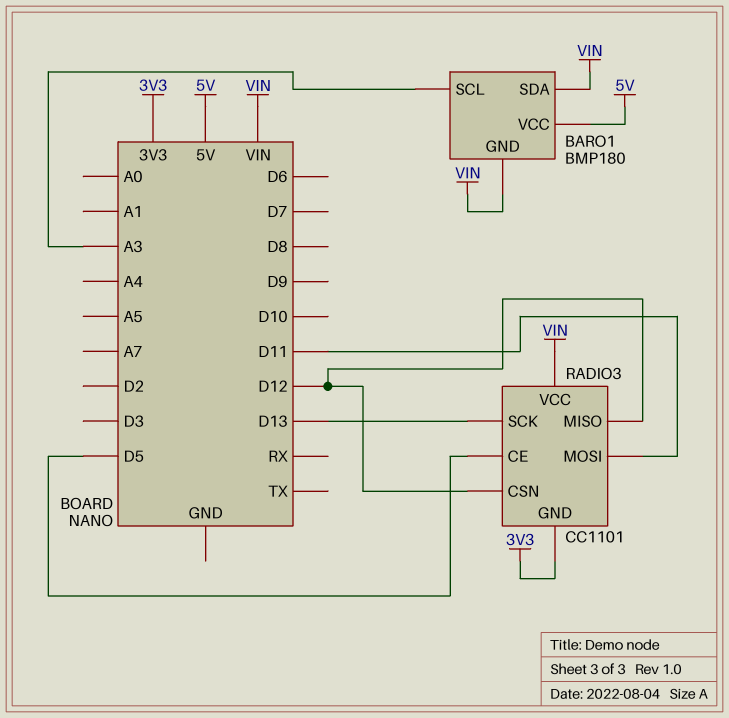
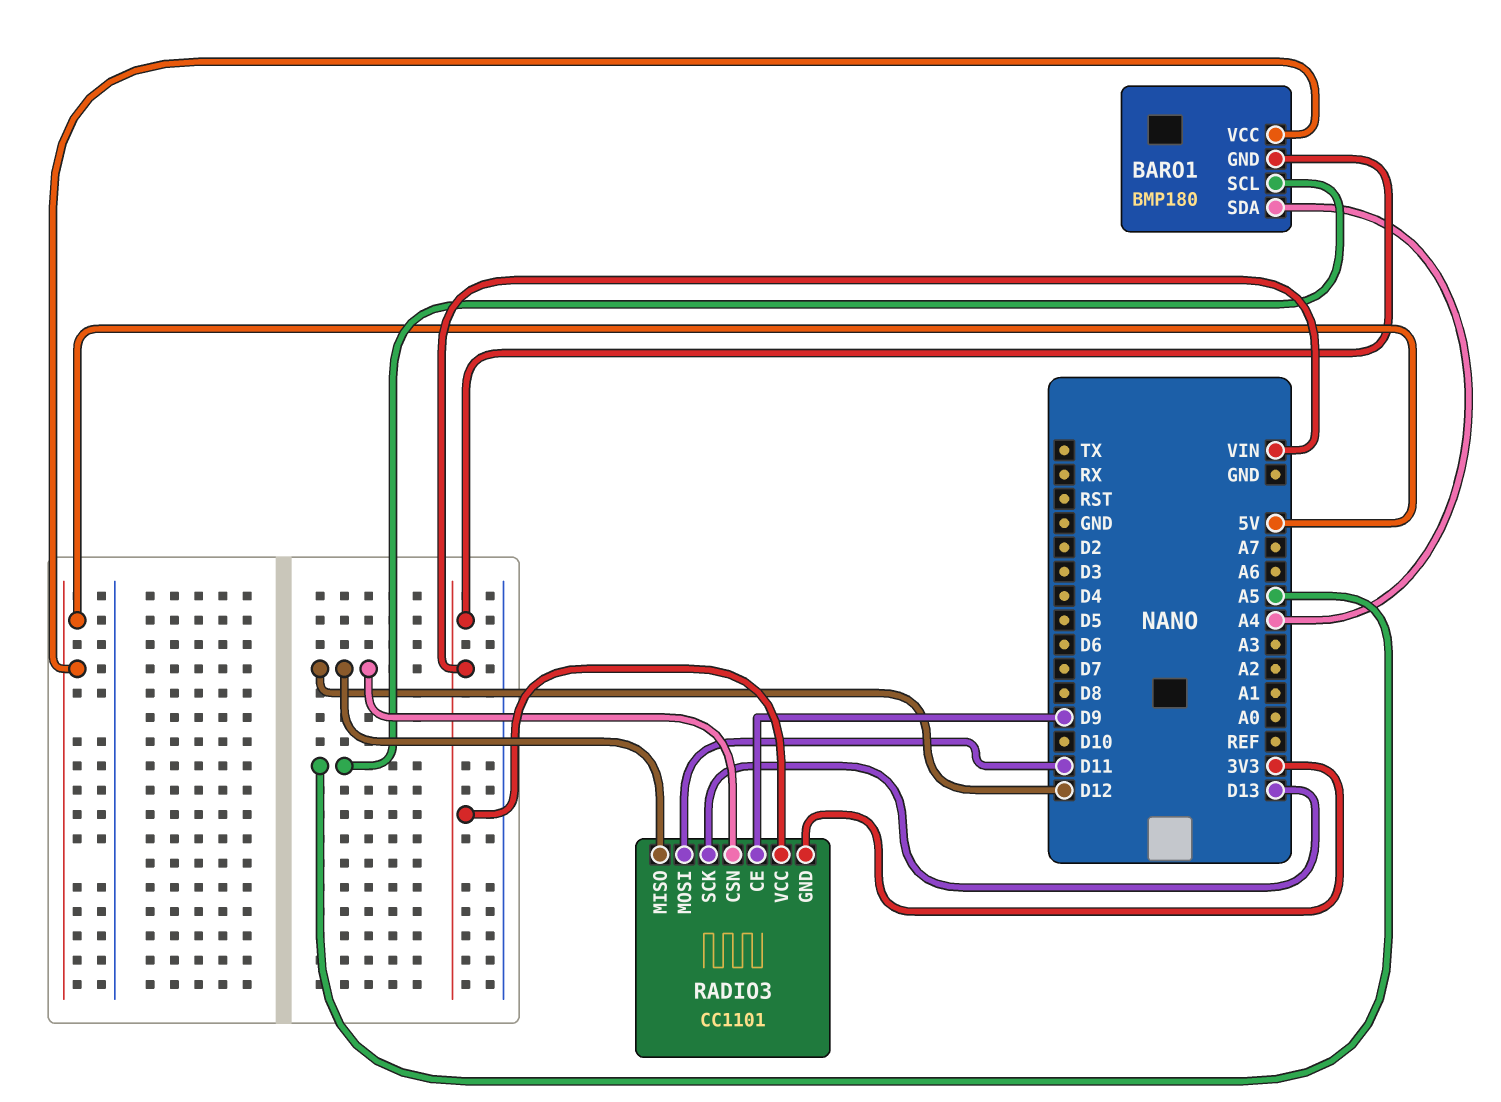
BARO1 pin SCL: A3 -> A5
BARO1 pin SDA: VIN -> A4
RADIO3 pin CE: D5 -> D9

